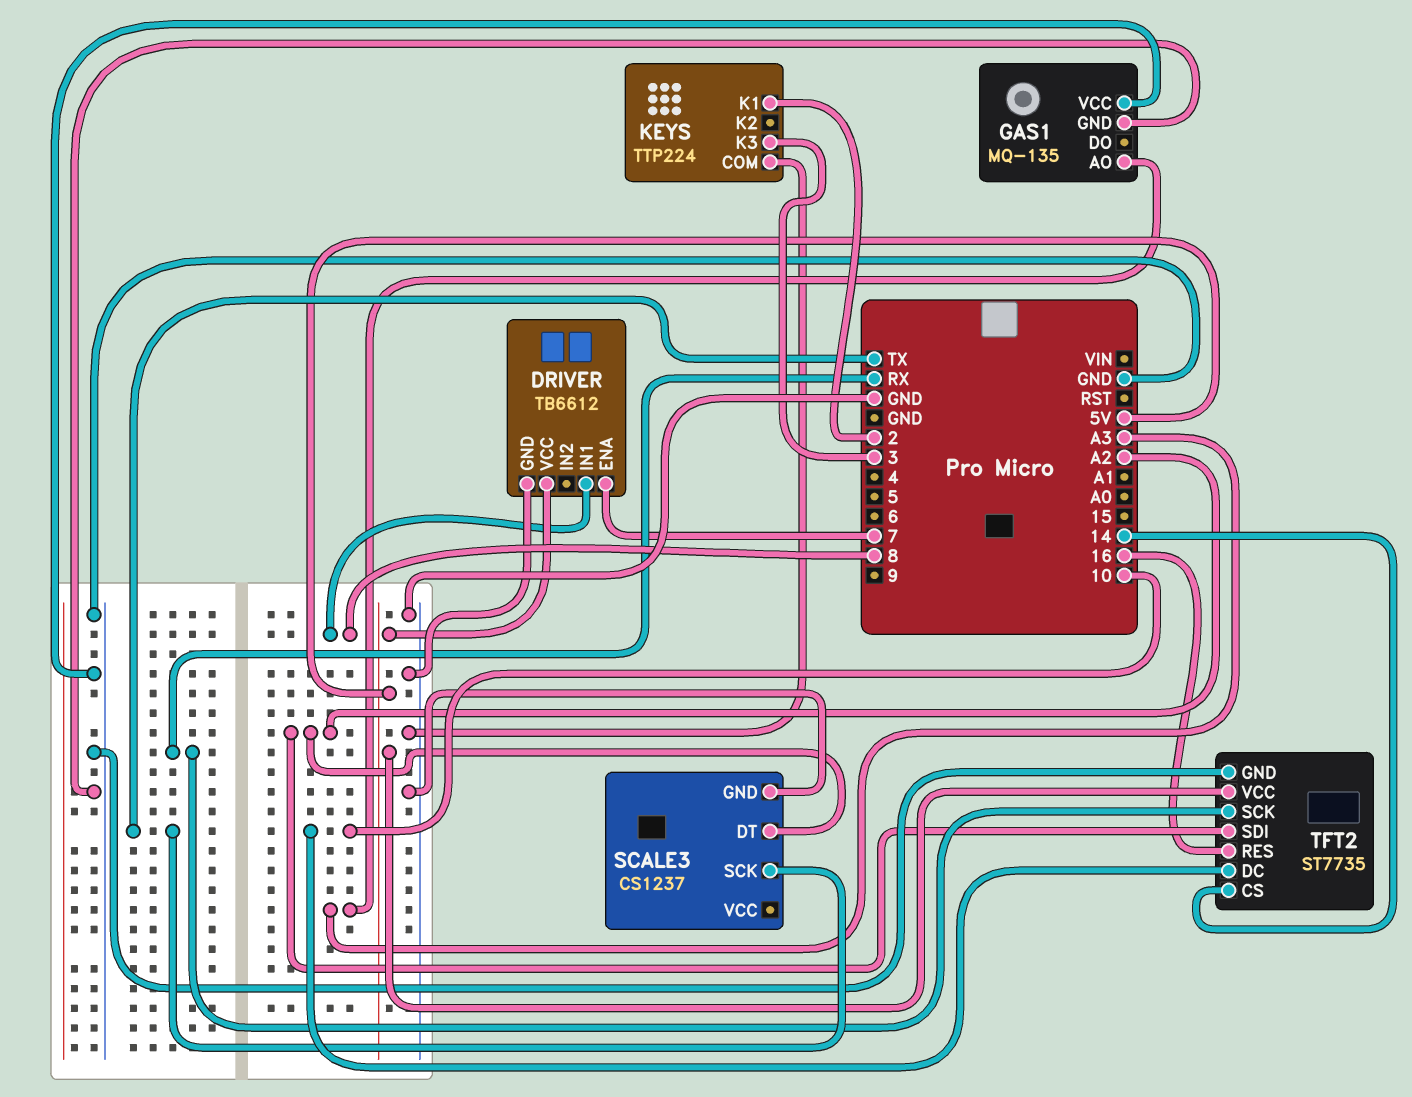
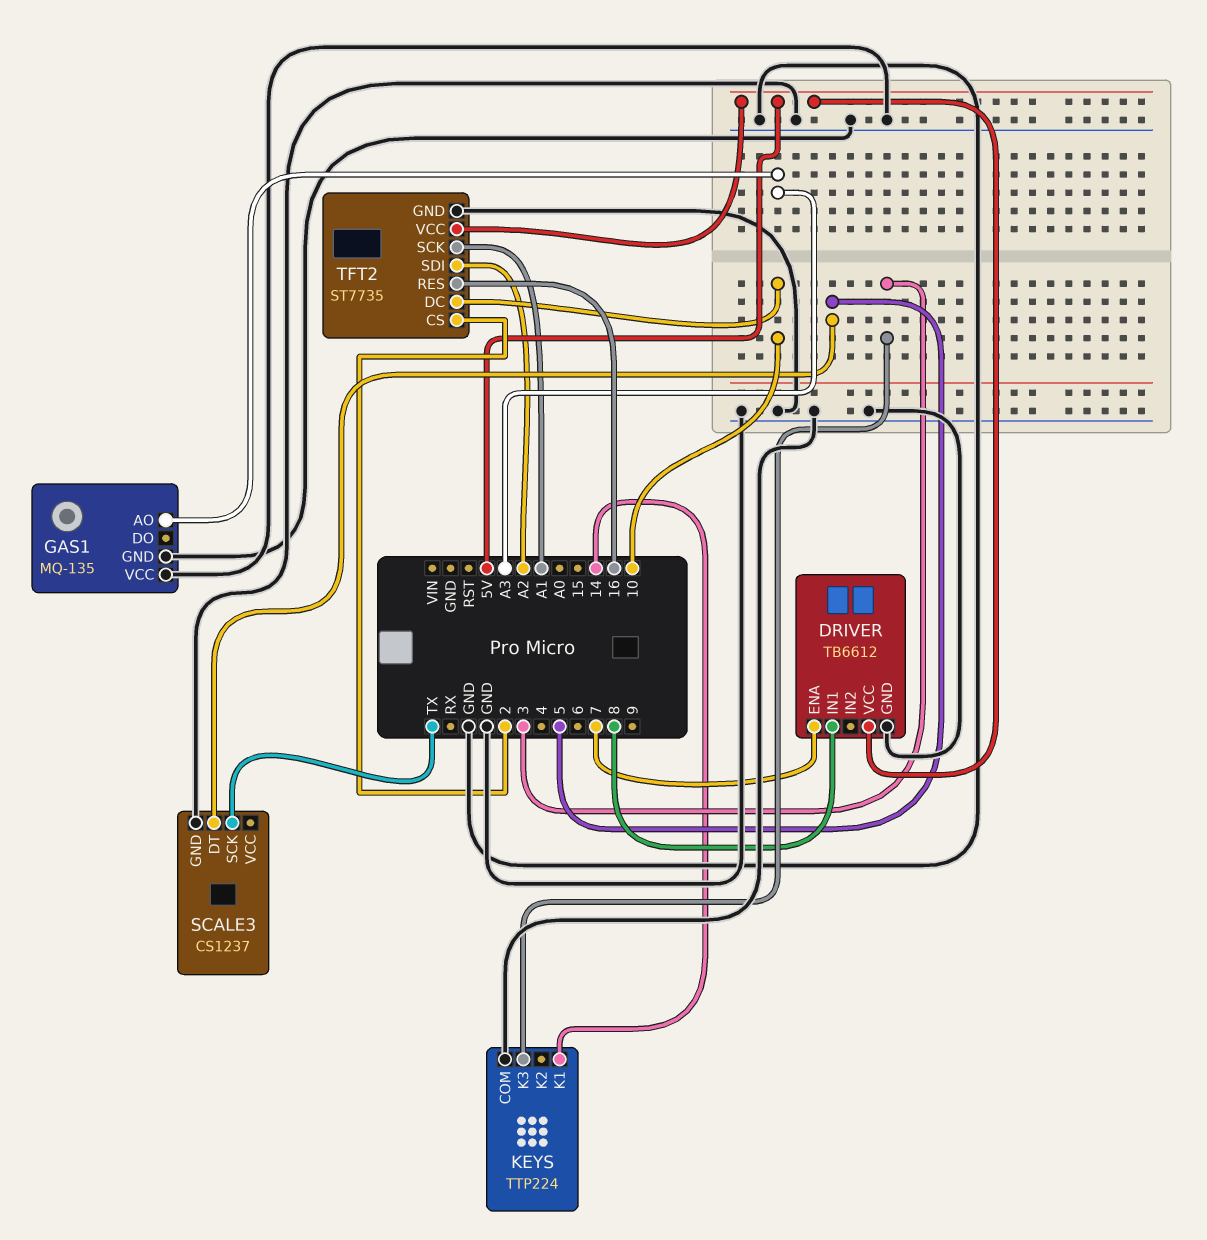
KEYS pin K1: 2 -> 14
SCALE3 pin DT: A2 -> 5
TFT2 pin CS: 14 -> 2
TFT2 pin SCK: RX -> A1

